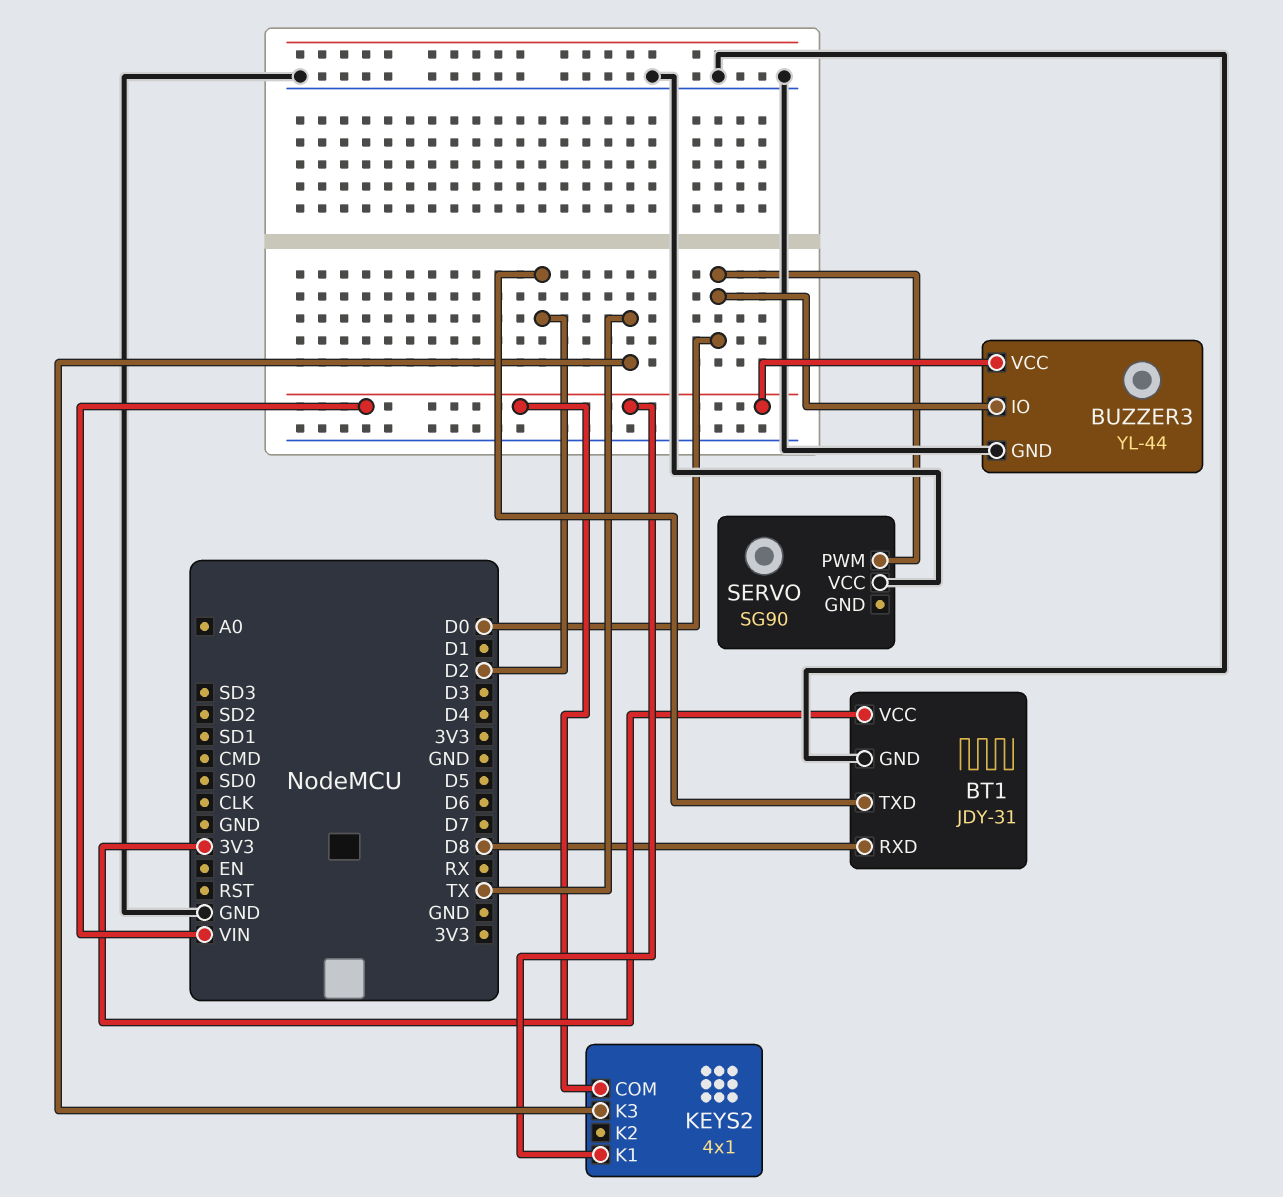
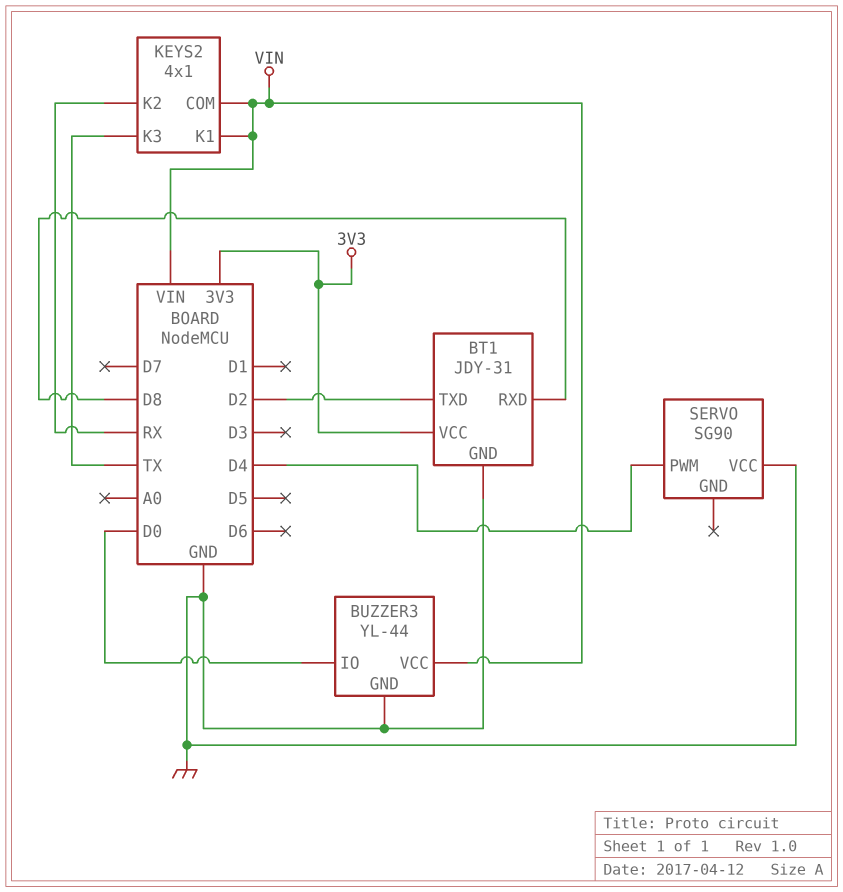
KEYS2 pin K2: none -> RX
SERVO pin PWM: D0 -> D4

